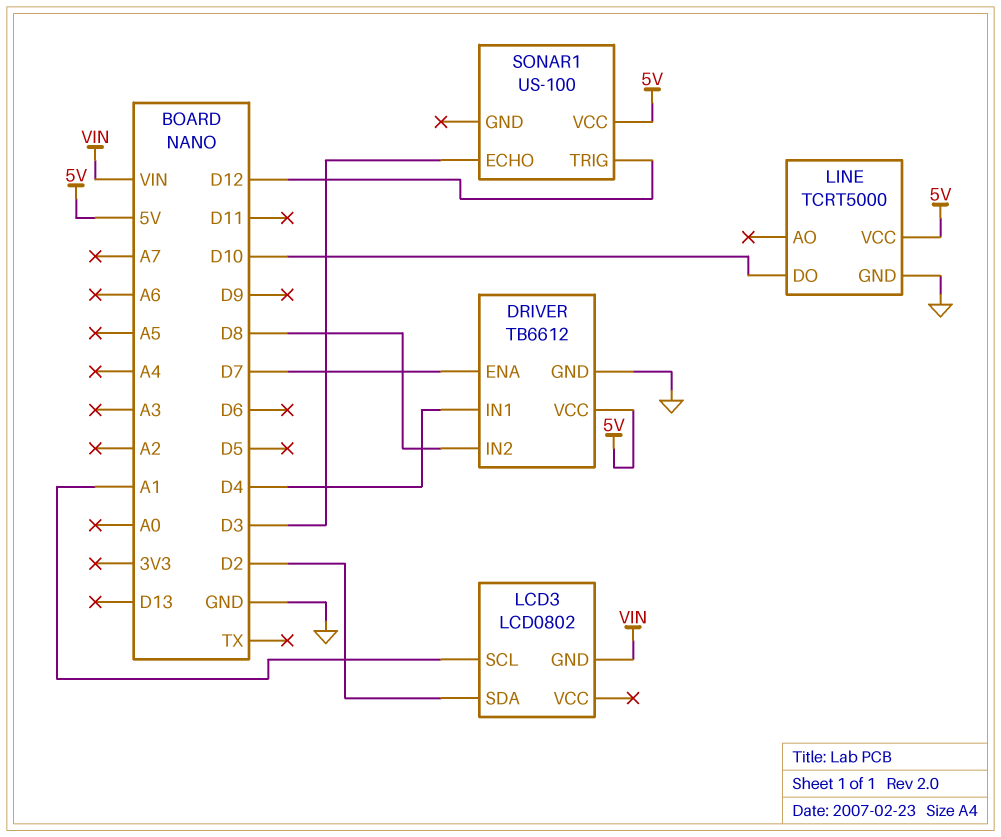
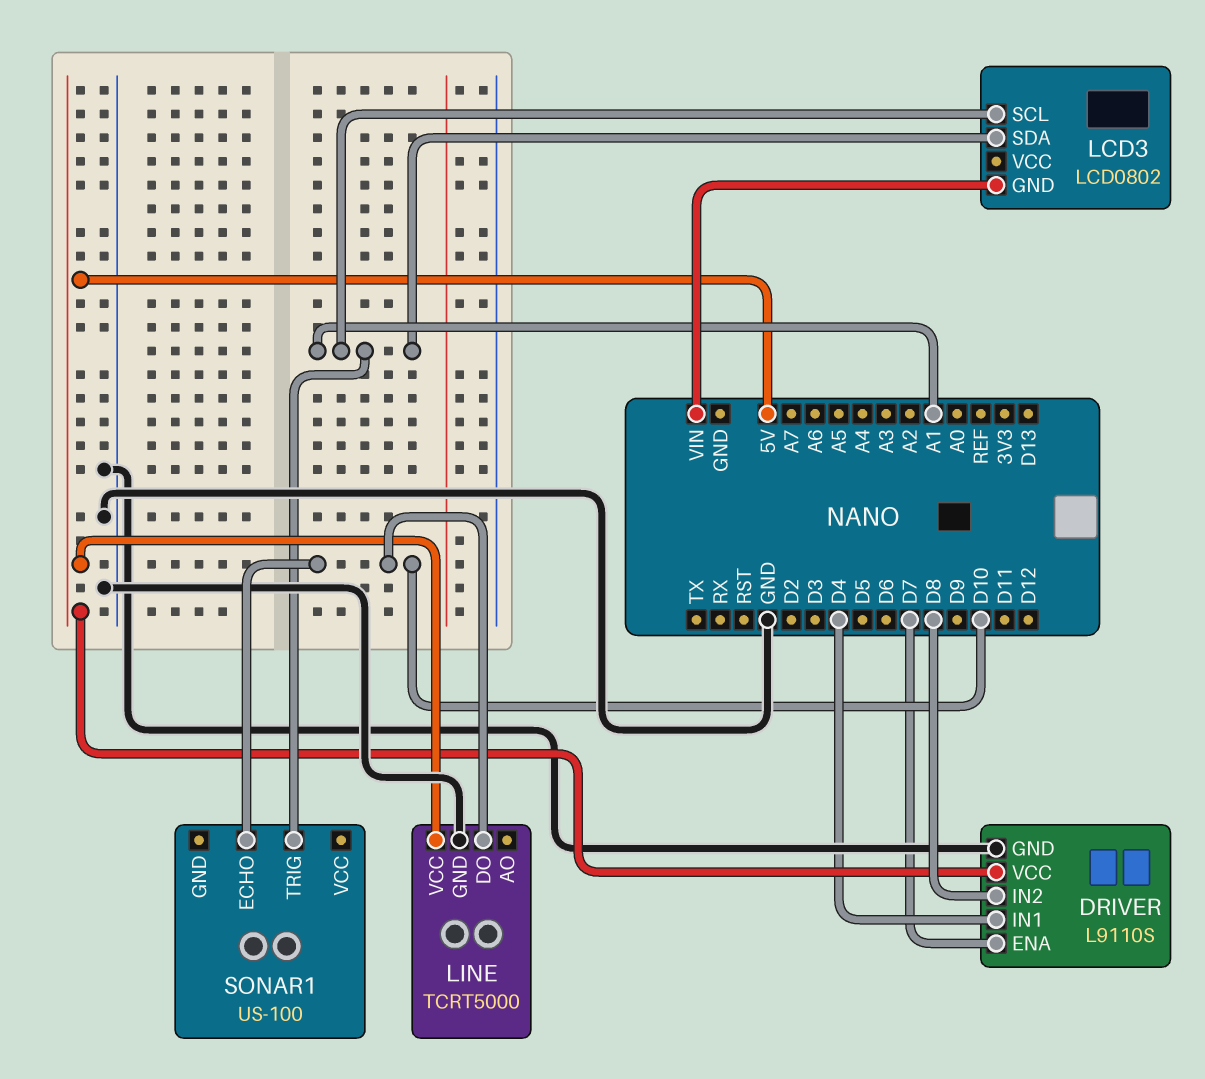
DRIVER: TB6612 -> L9110S
LCD3 pin SDA: D2 -> A1
SONAR1 pin ECHO: D3 -> D10
SONAR1 pin TRIG: D12 -> A1
SONAR1 pin VCC: 5V -> none

